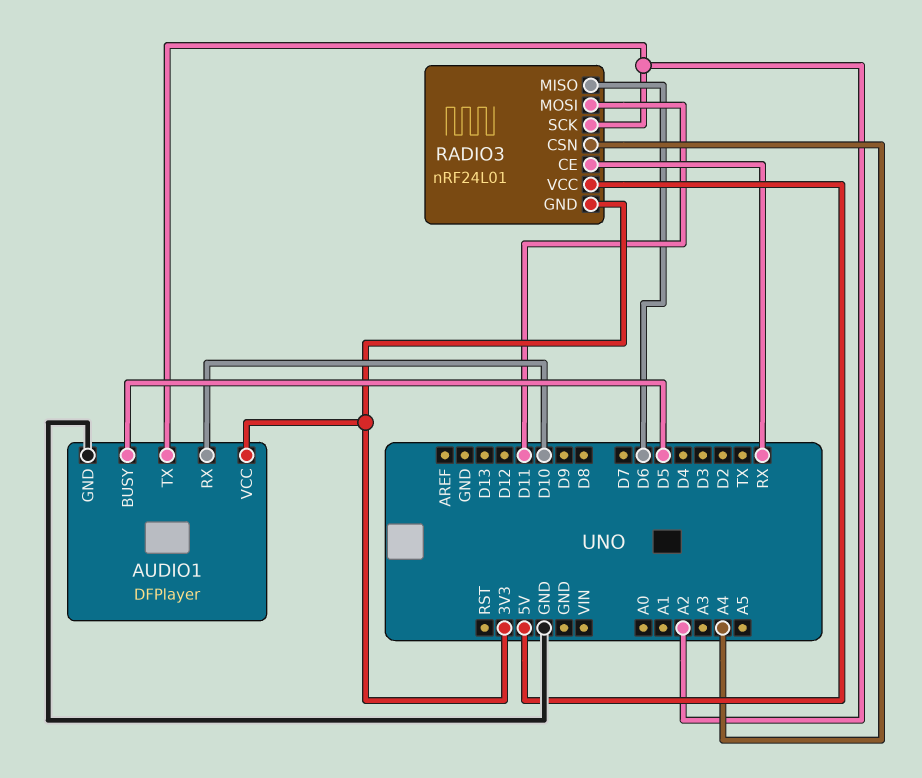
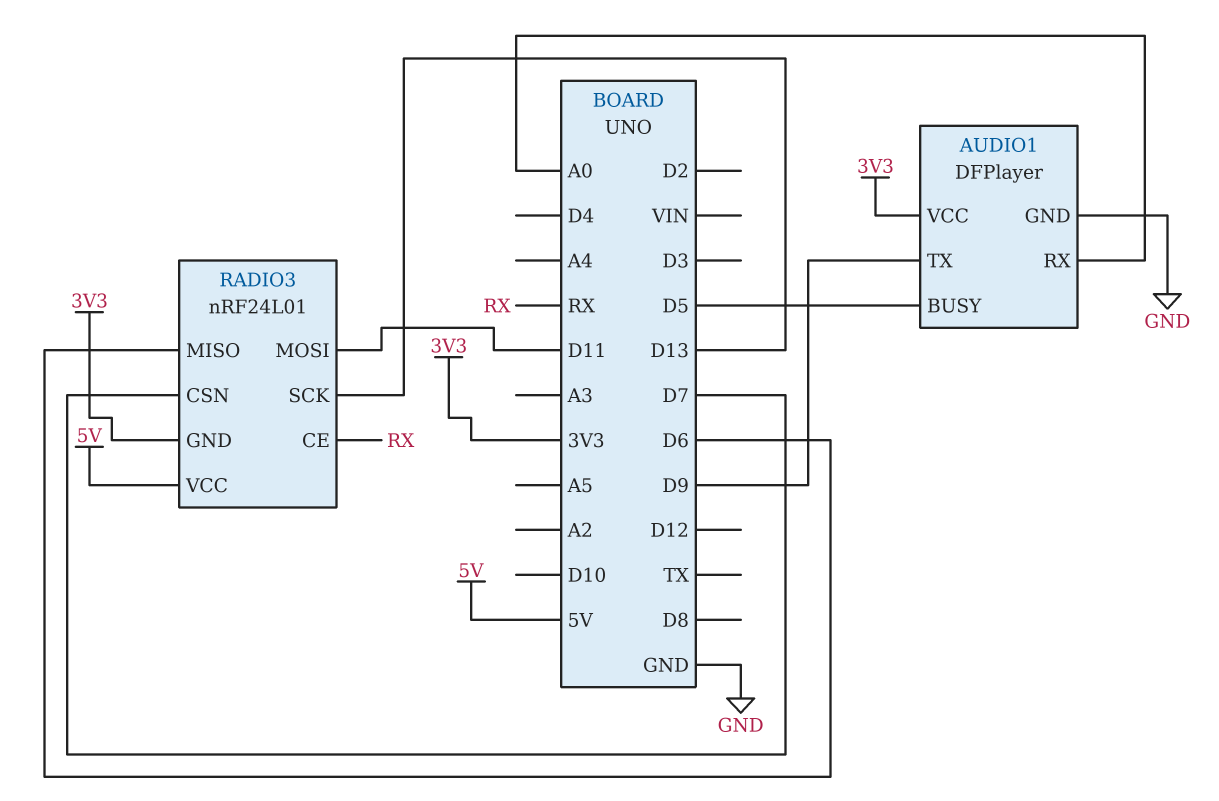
AUDIO1 pin RX: D10 -> A0
AUDIO1 pin TX: A2 -> D9
RADIO3 pin CSN: A4 -> D7
RADIO3 pin SCK: A2 -> D13

